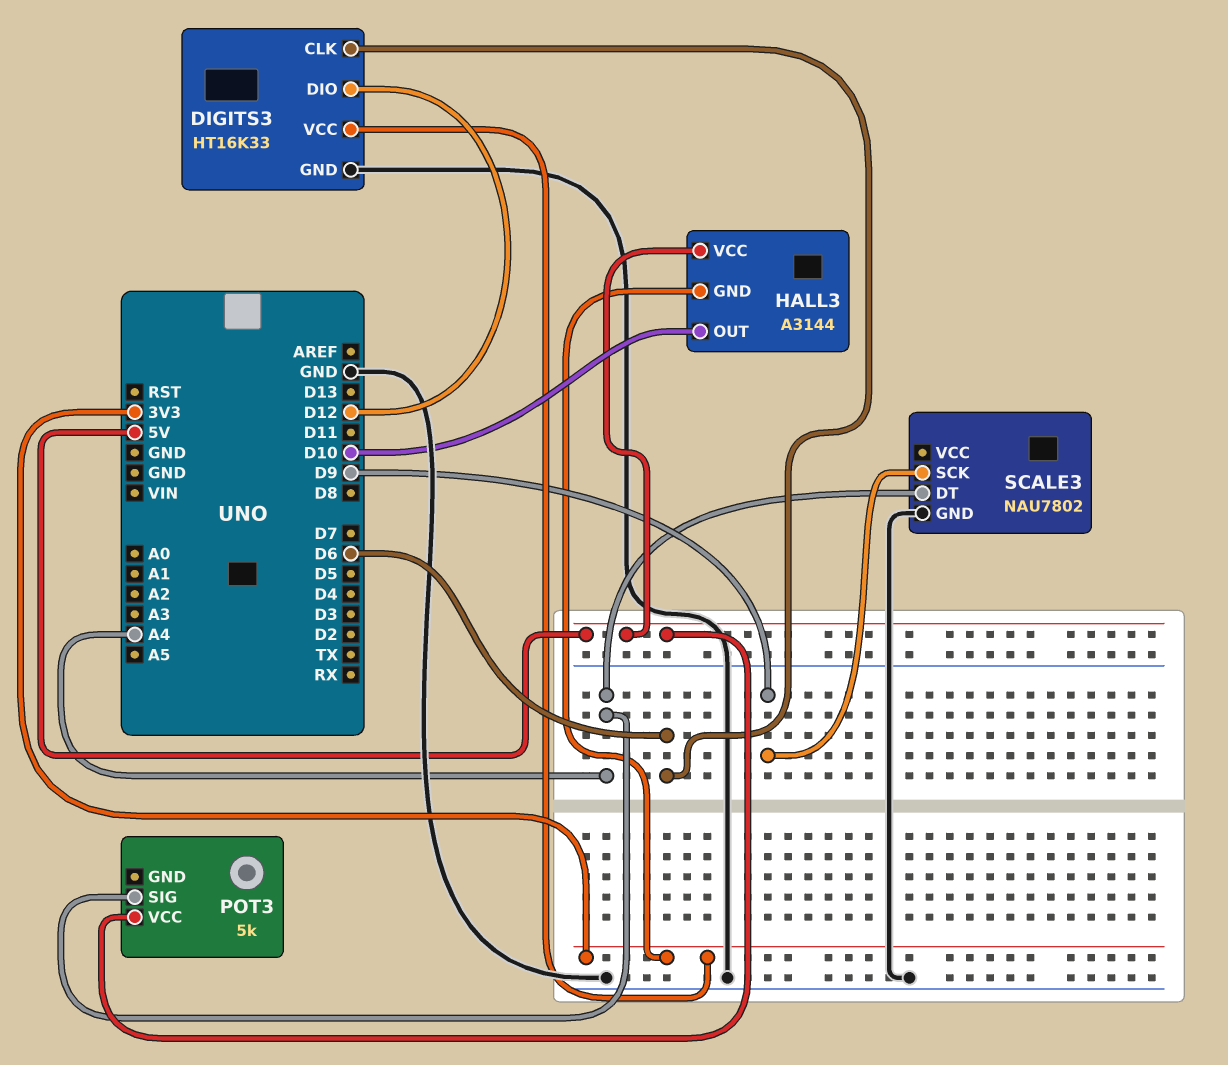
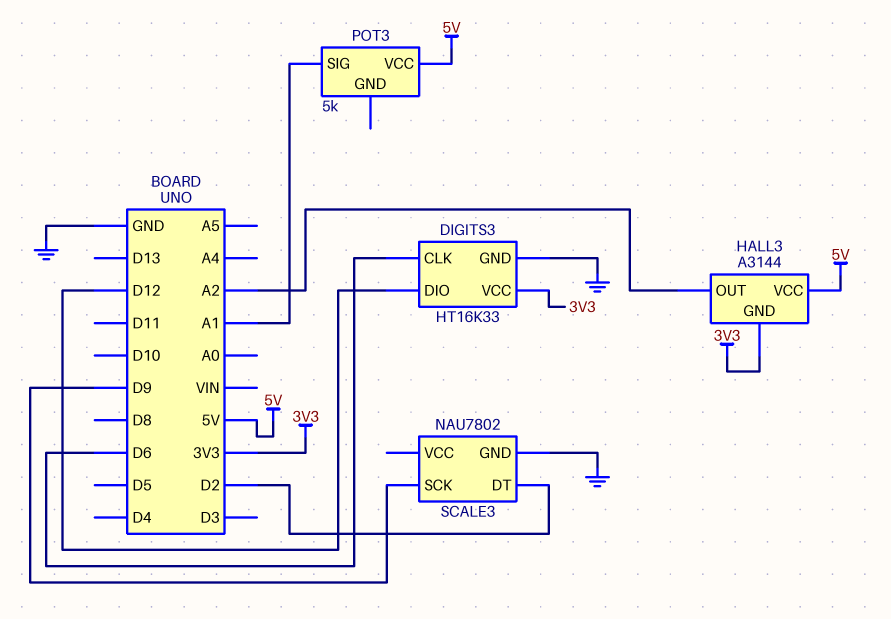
HALL3 pin OUT: D10 -> A2
POT3 pin SIG: A4 -> A1
SCALE3 pin DT: A4 -> D2

